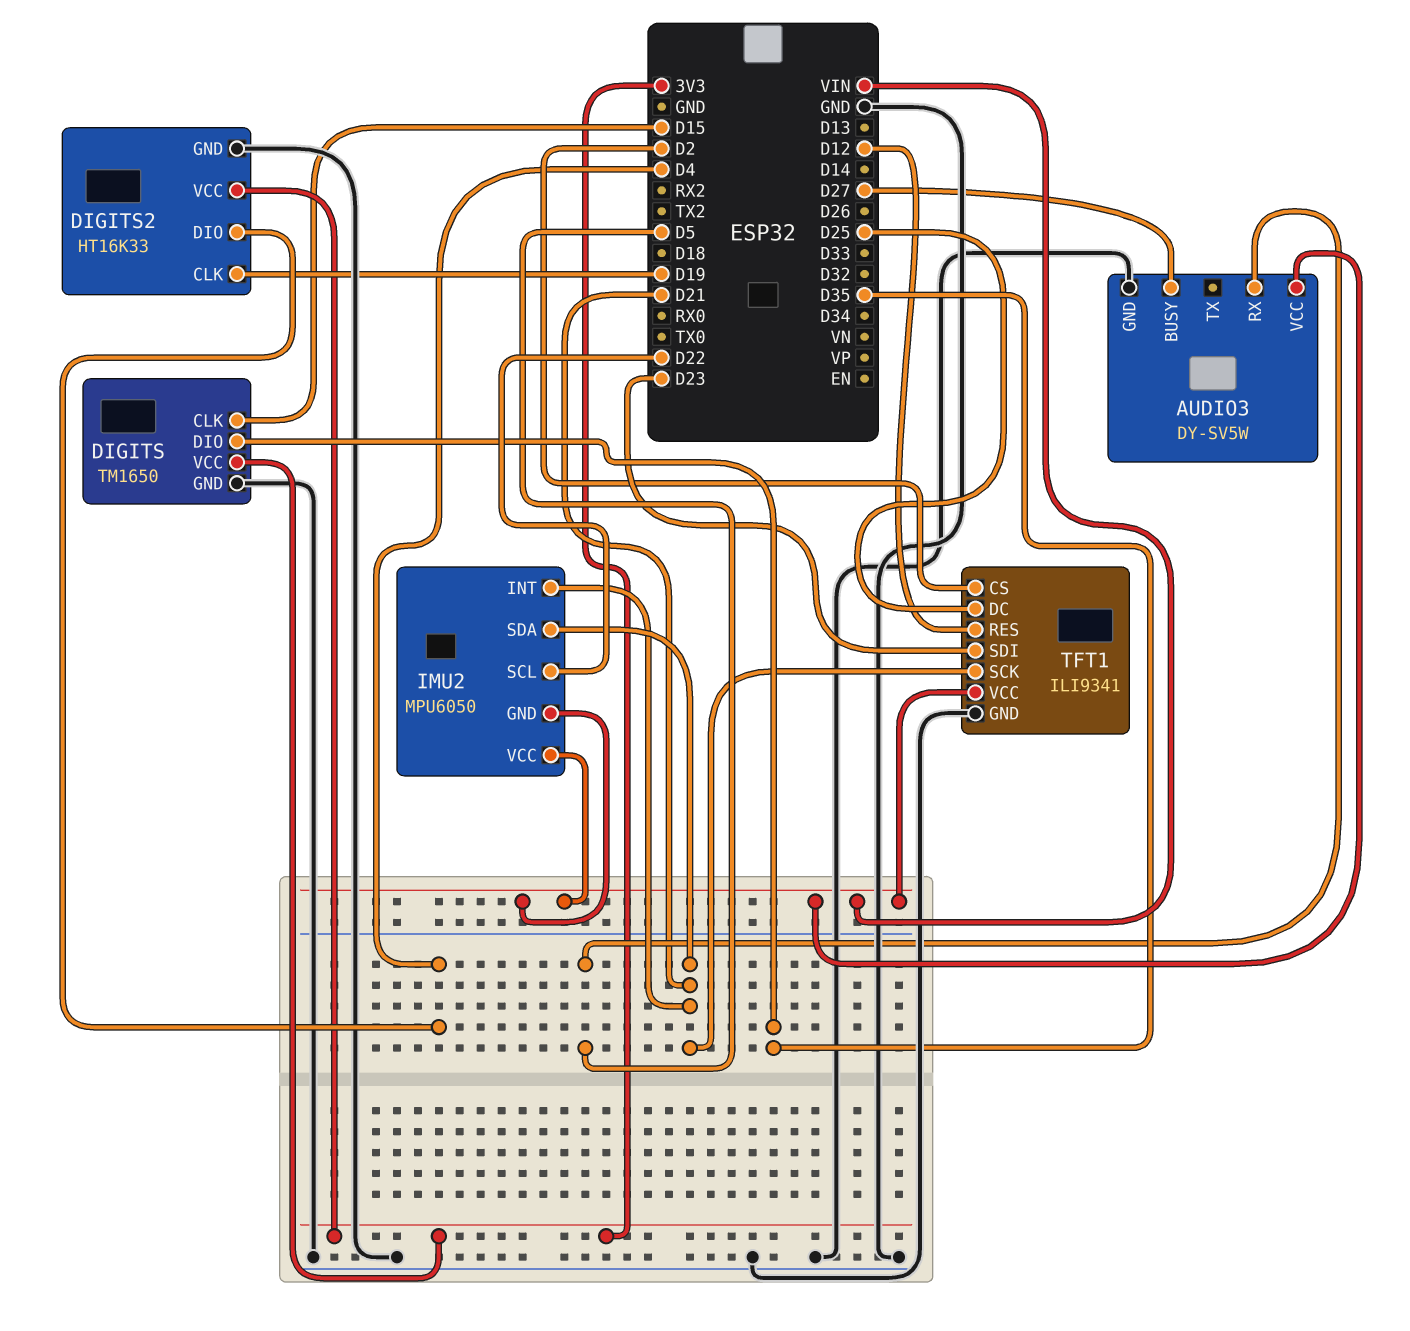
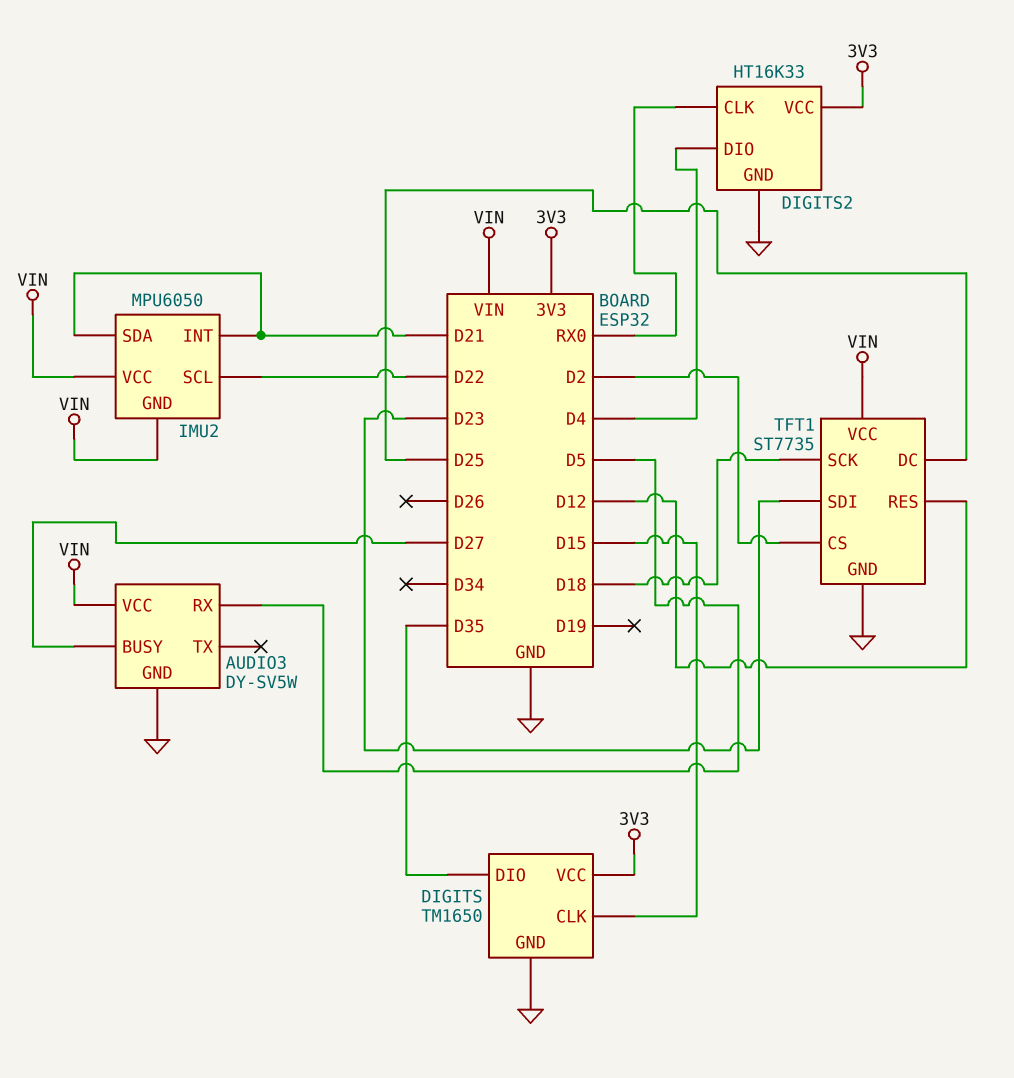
DIGITS2 pin CLK: D19 -> RX0
TFT1: ILI9341 -> ST7735
TFT1 pin SCK: D21 -> D18

